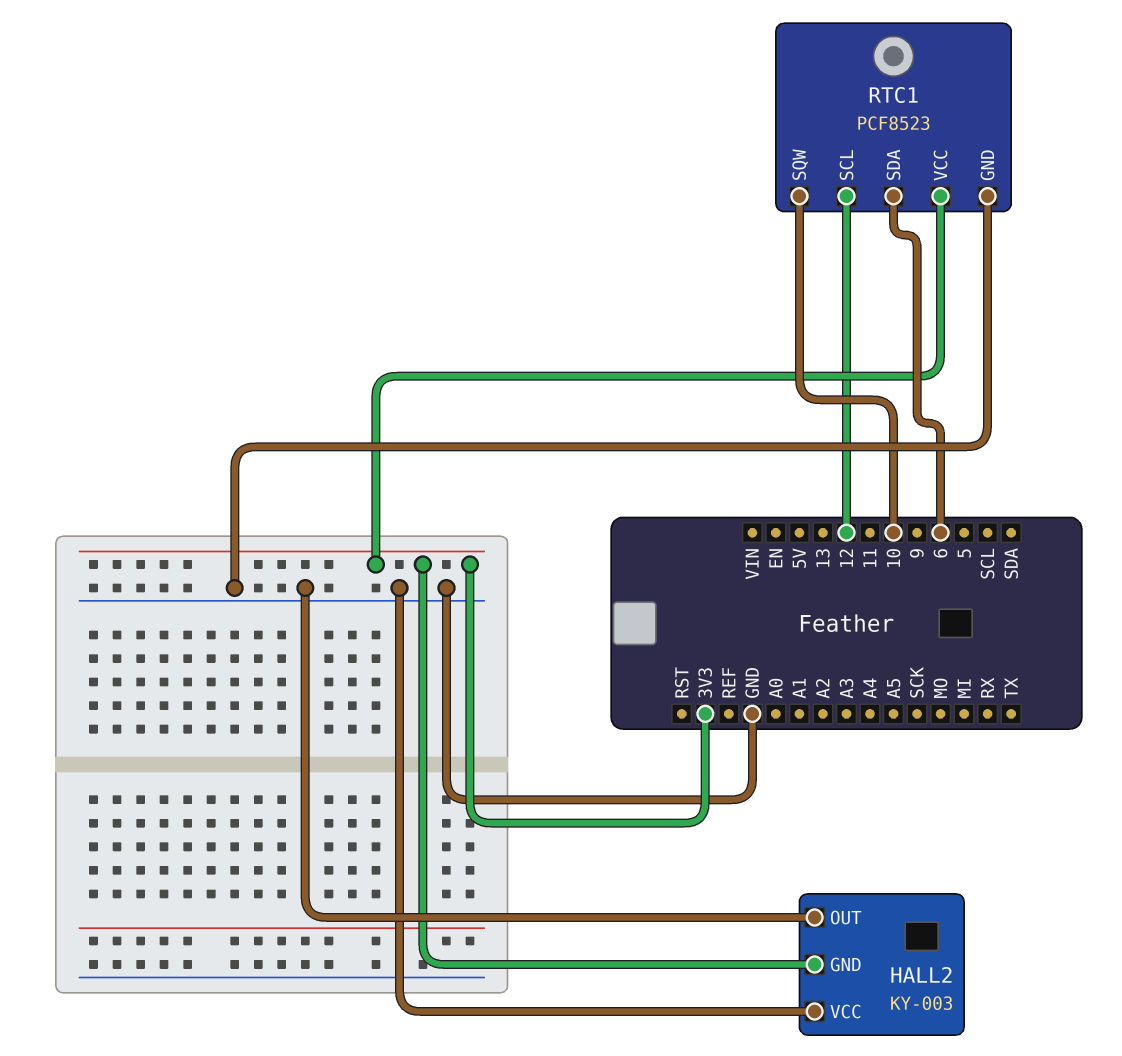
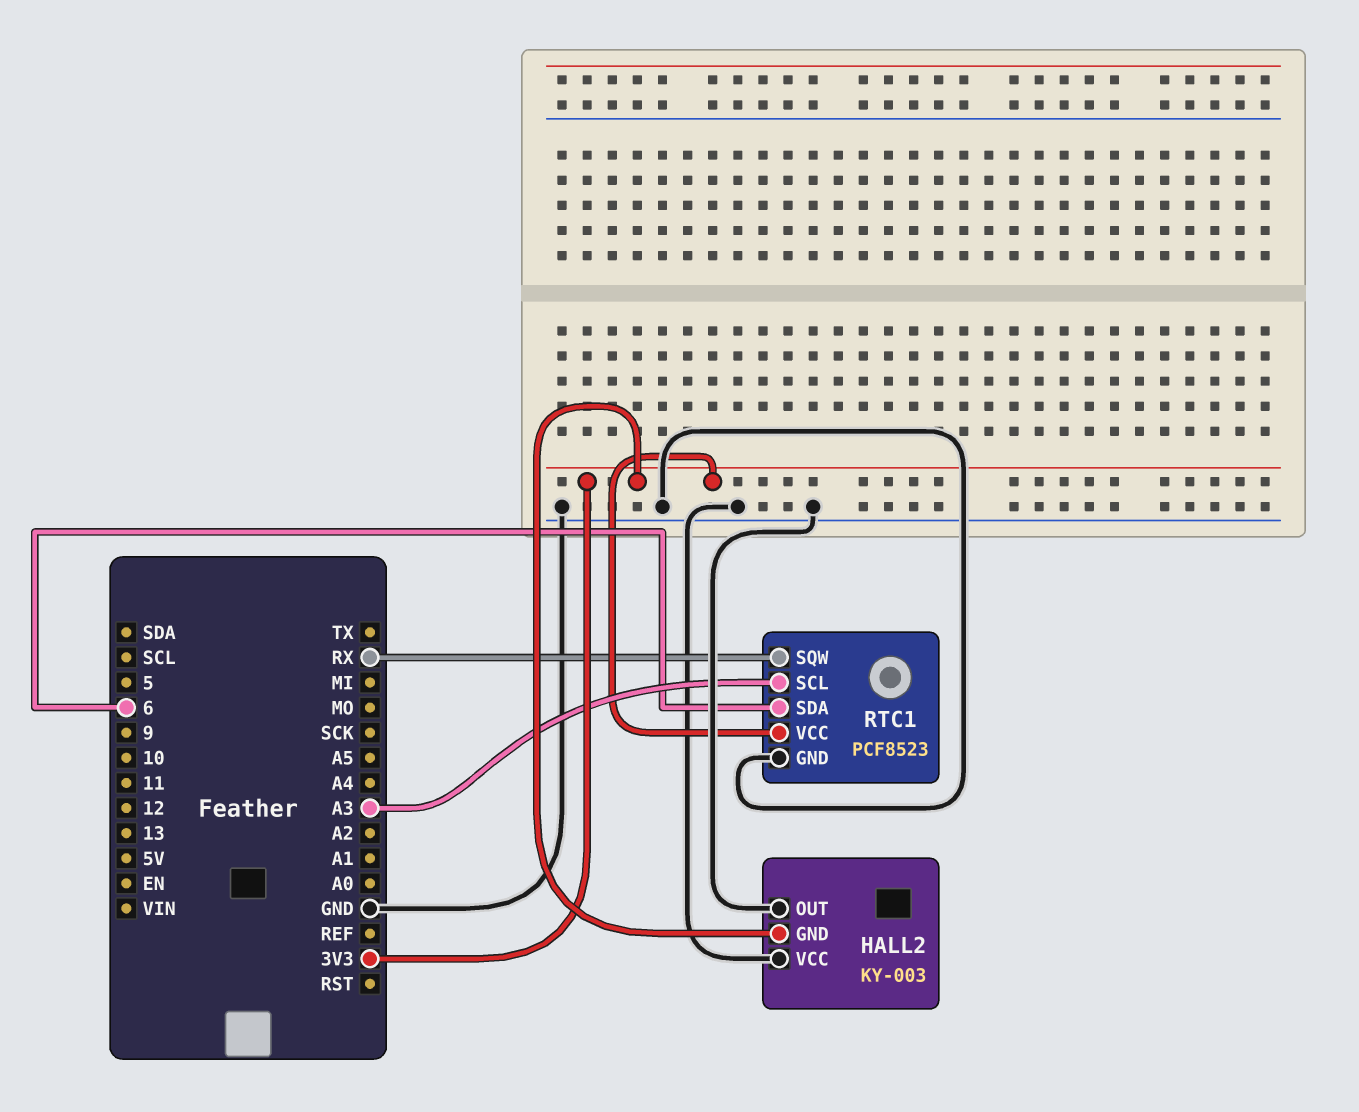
RTC1 pin SCL: 12 -> A3
RTC1 pin SQW: 10 -> RX

